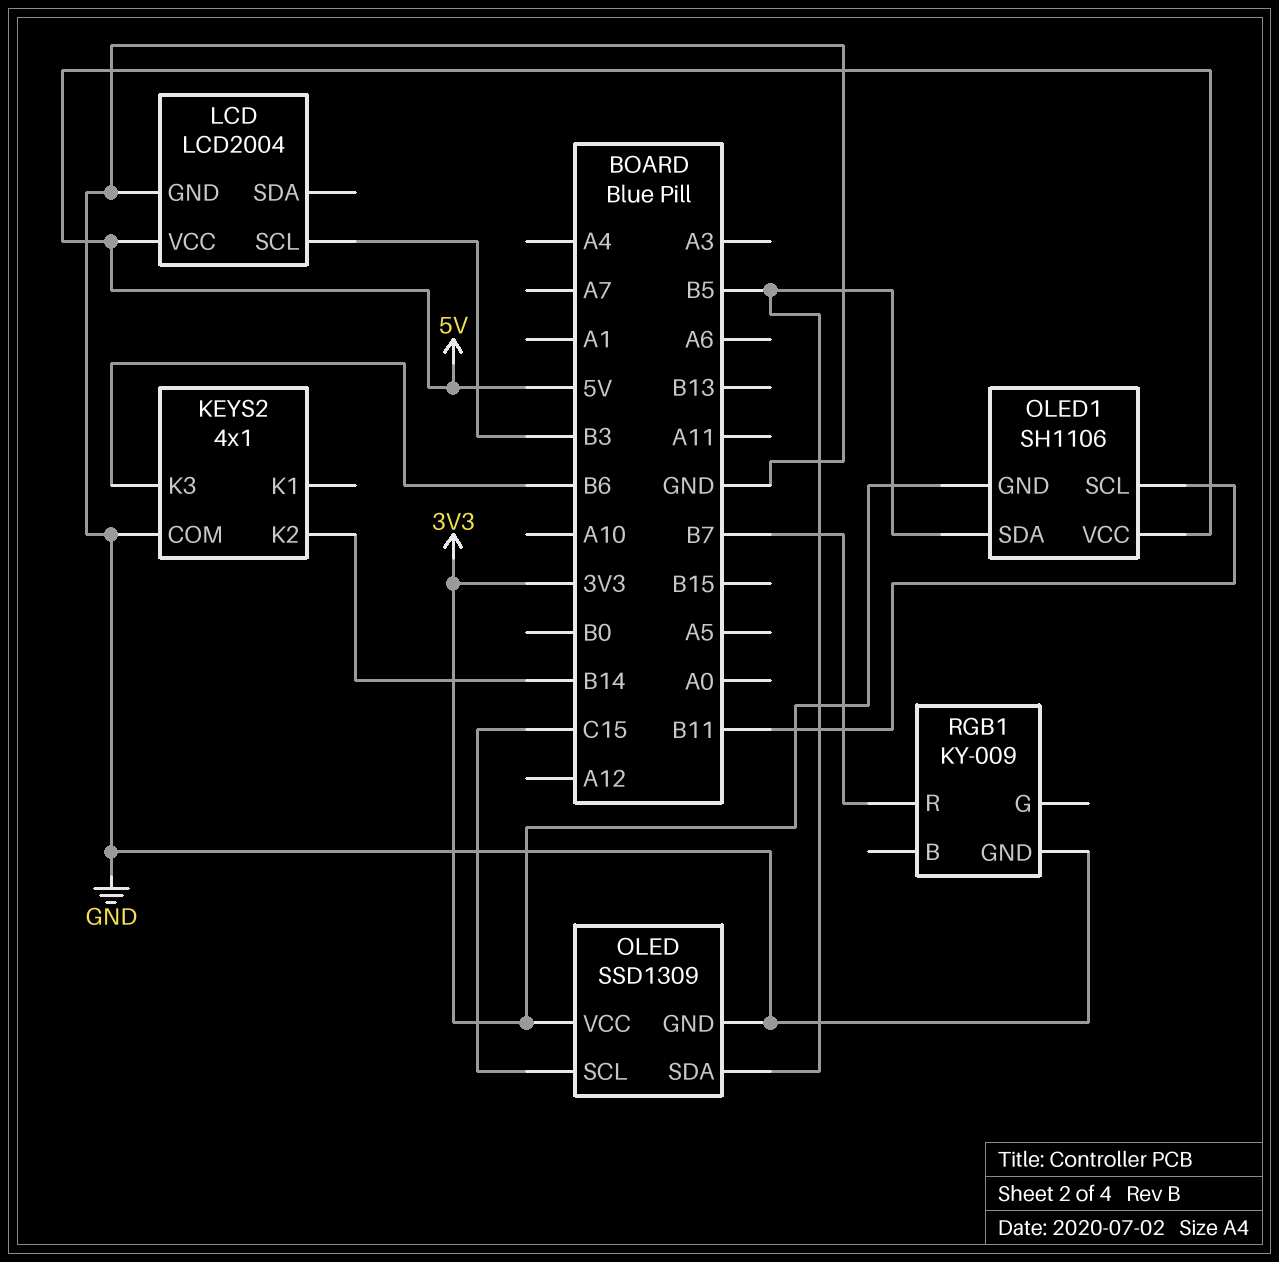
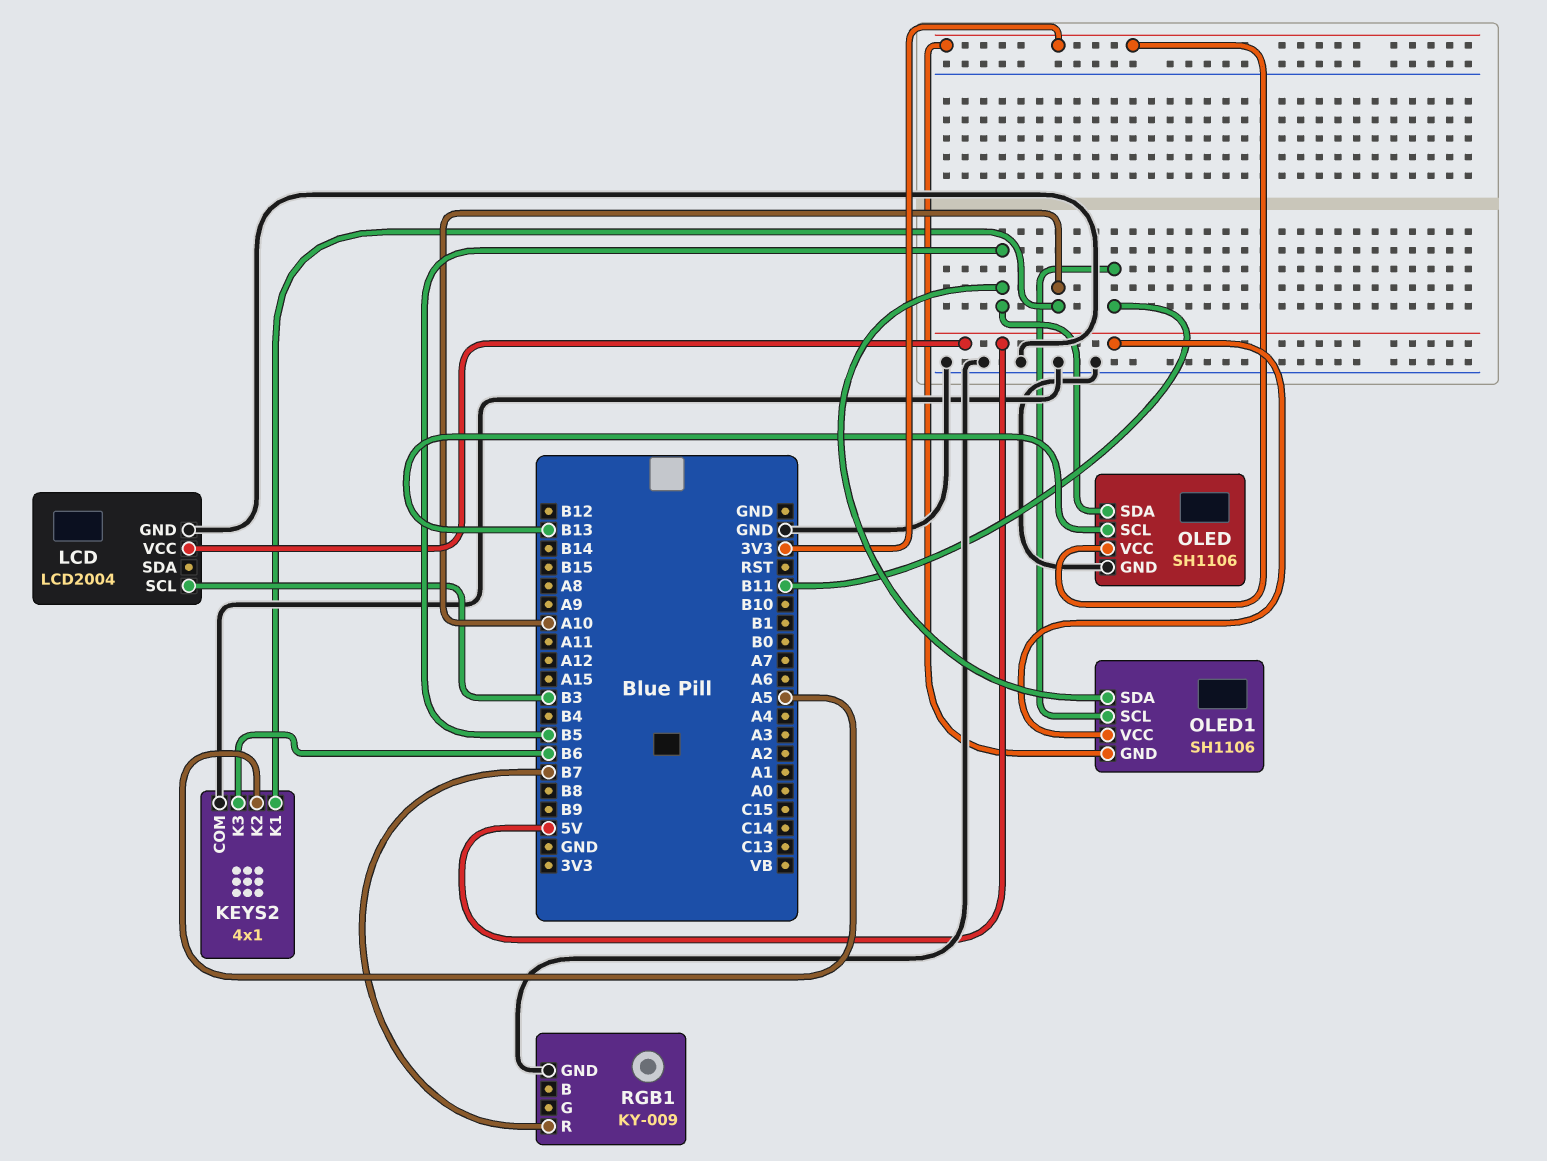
KEYS2 pin K1: none -> A10
KEYS2 pin K2: B14 -> A5
OLED: SSD1309 -> SH1106
OLED pin SCL: C15 -> B13

